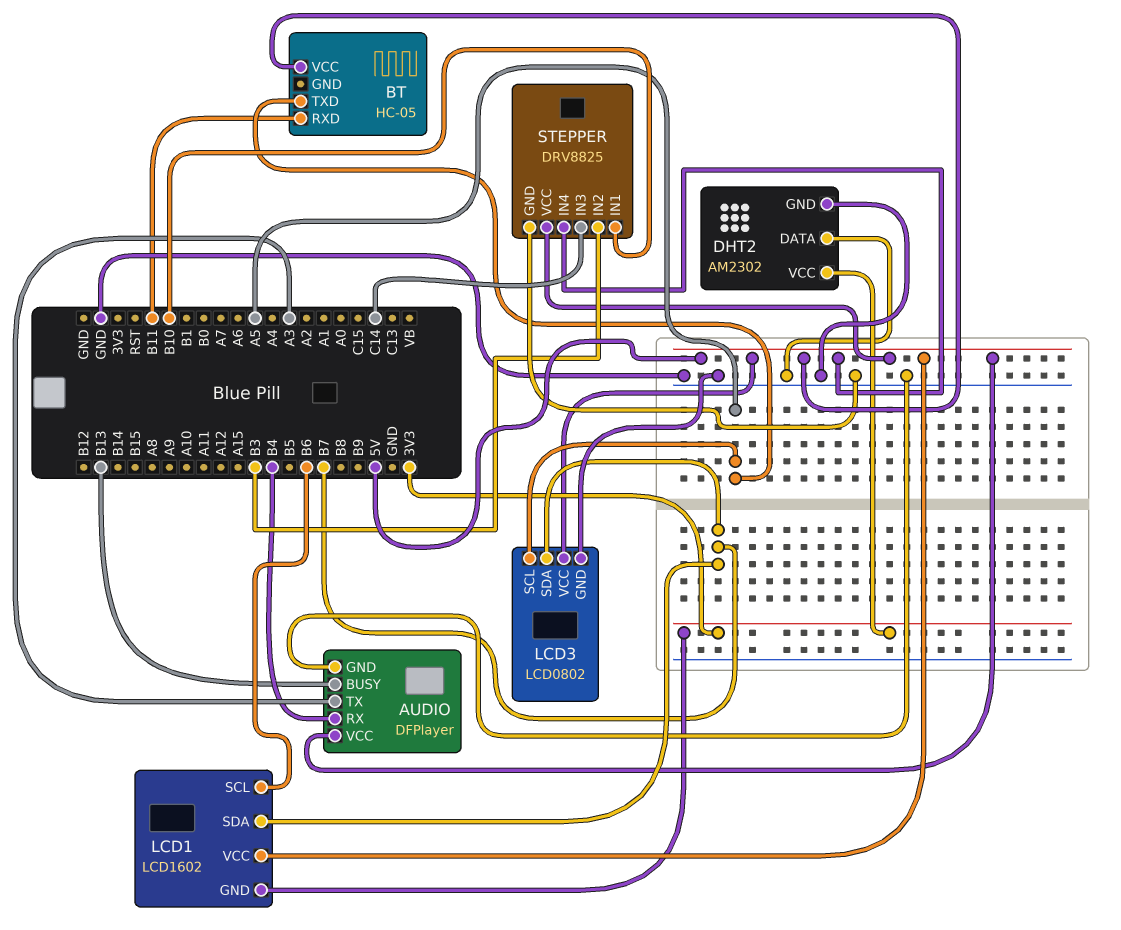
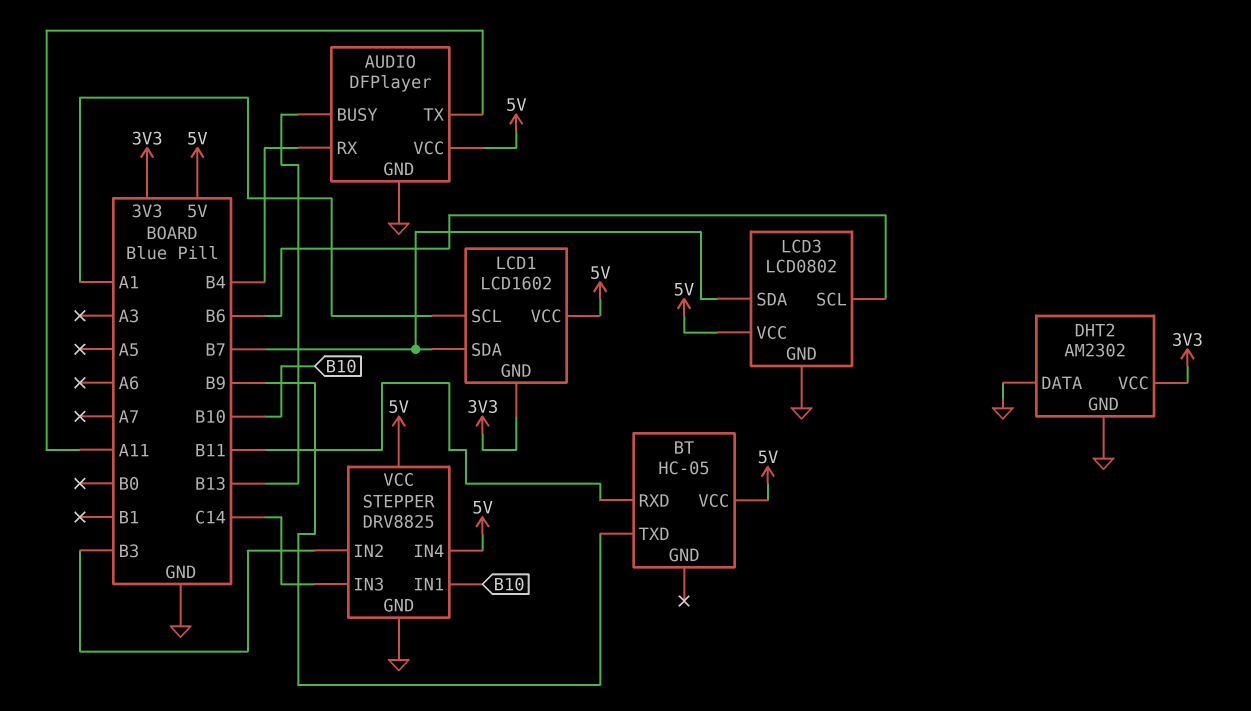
AUDIO pin TX: A3 -> A11
BT pin TXD: A5 -> B9
LCD1 pin SCL: B6 -> A1
LCD3 pin SCL: A5 -> B6

